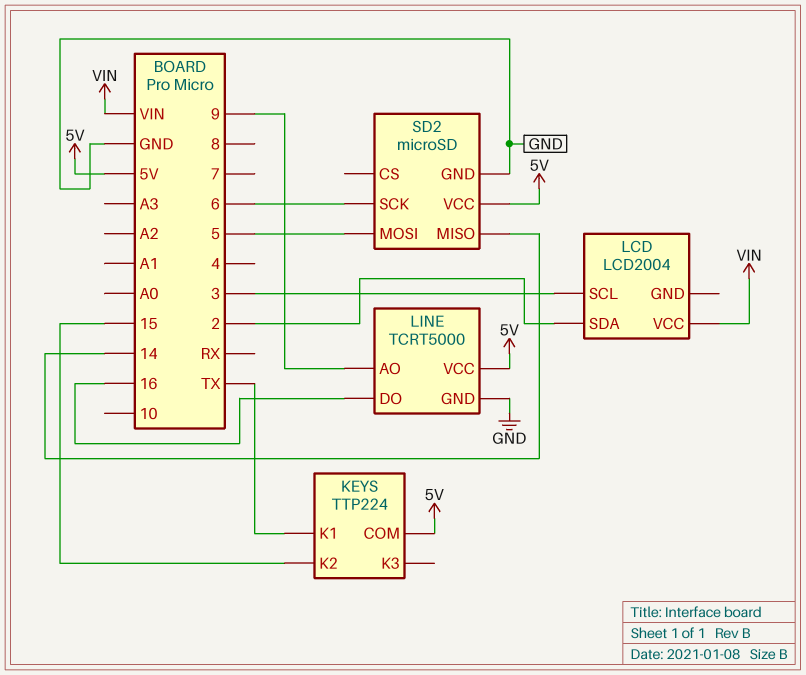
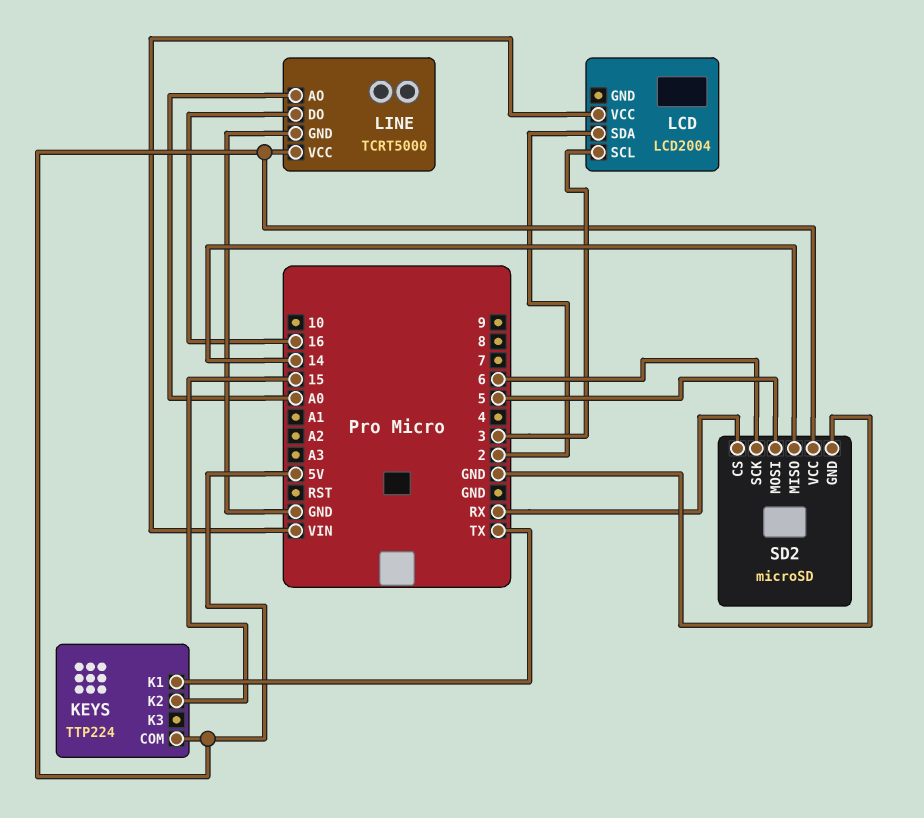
LINE pin AO: 9 -> A0
SD2 pin CS: none -> RX

